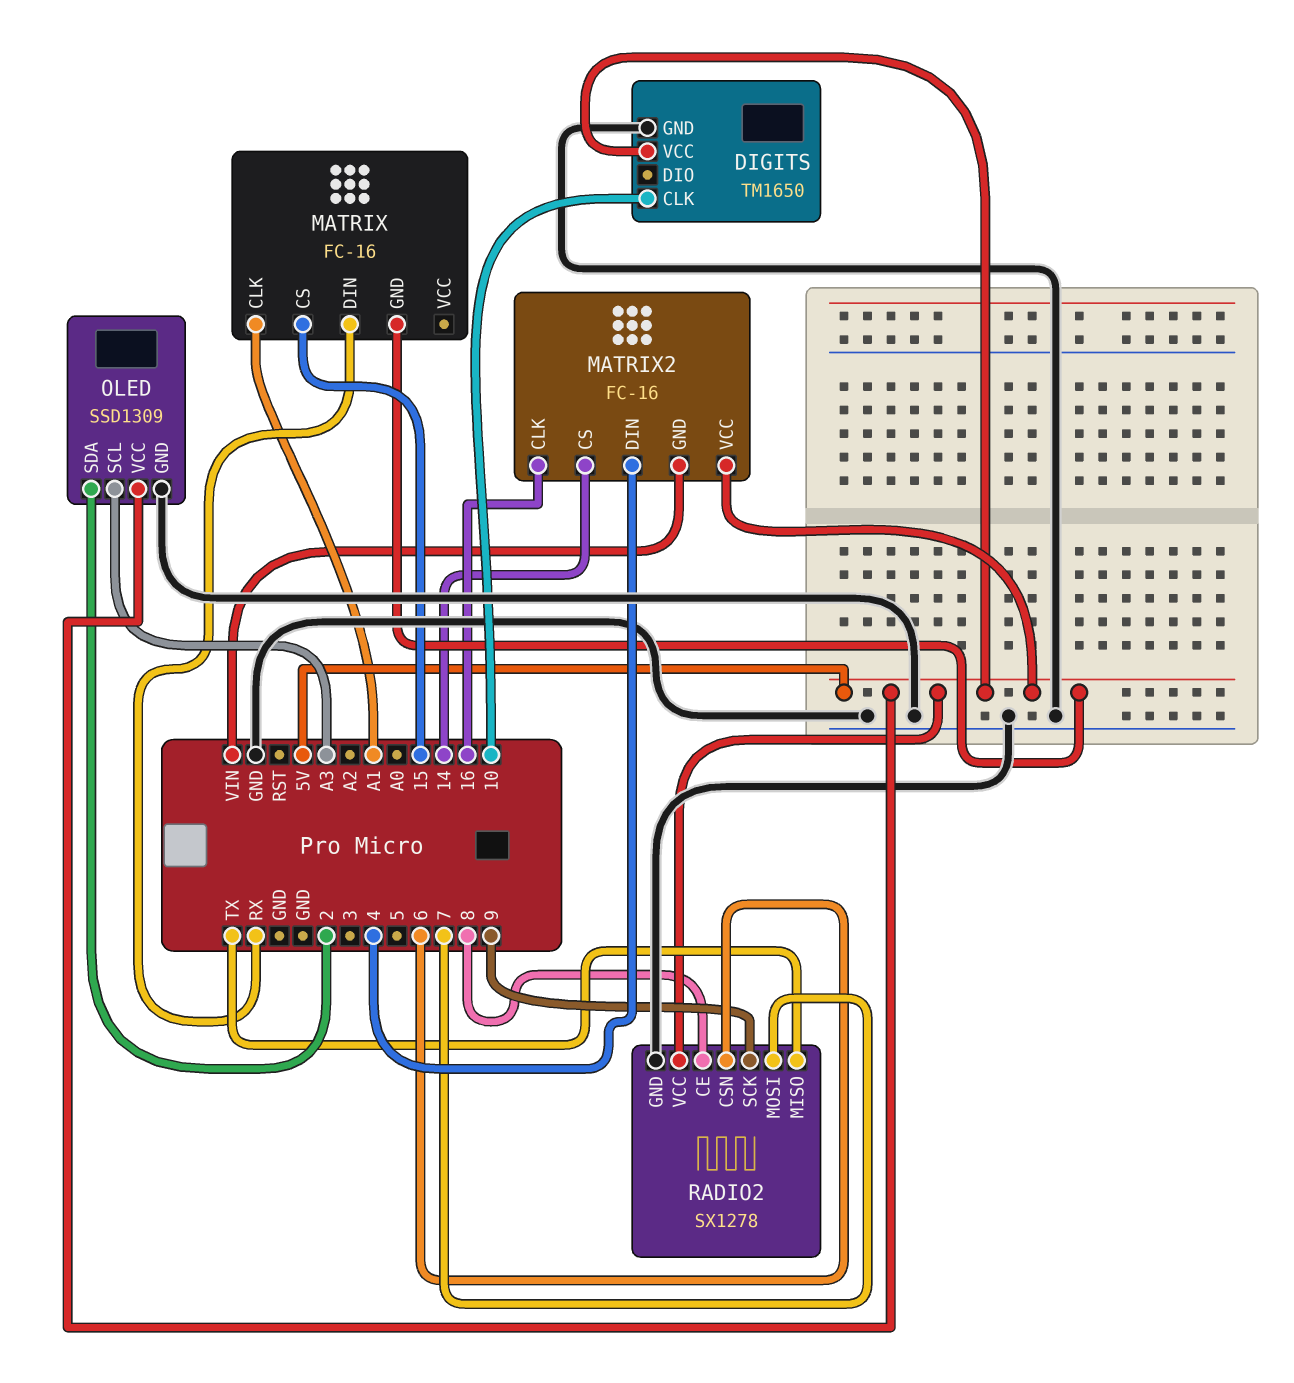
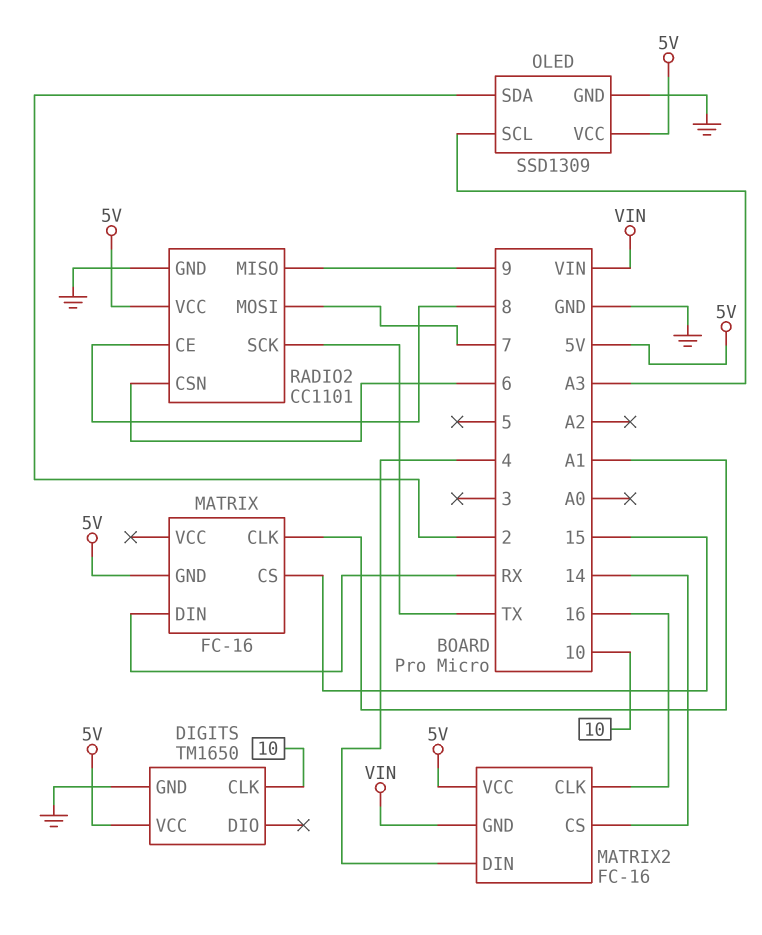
RADIO2: SX1278 -> CC1101
RADIO2 pin MISO: TX -> 9
RADIO2 pin SCK: 9 -> TX

